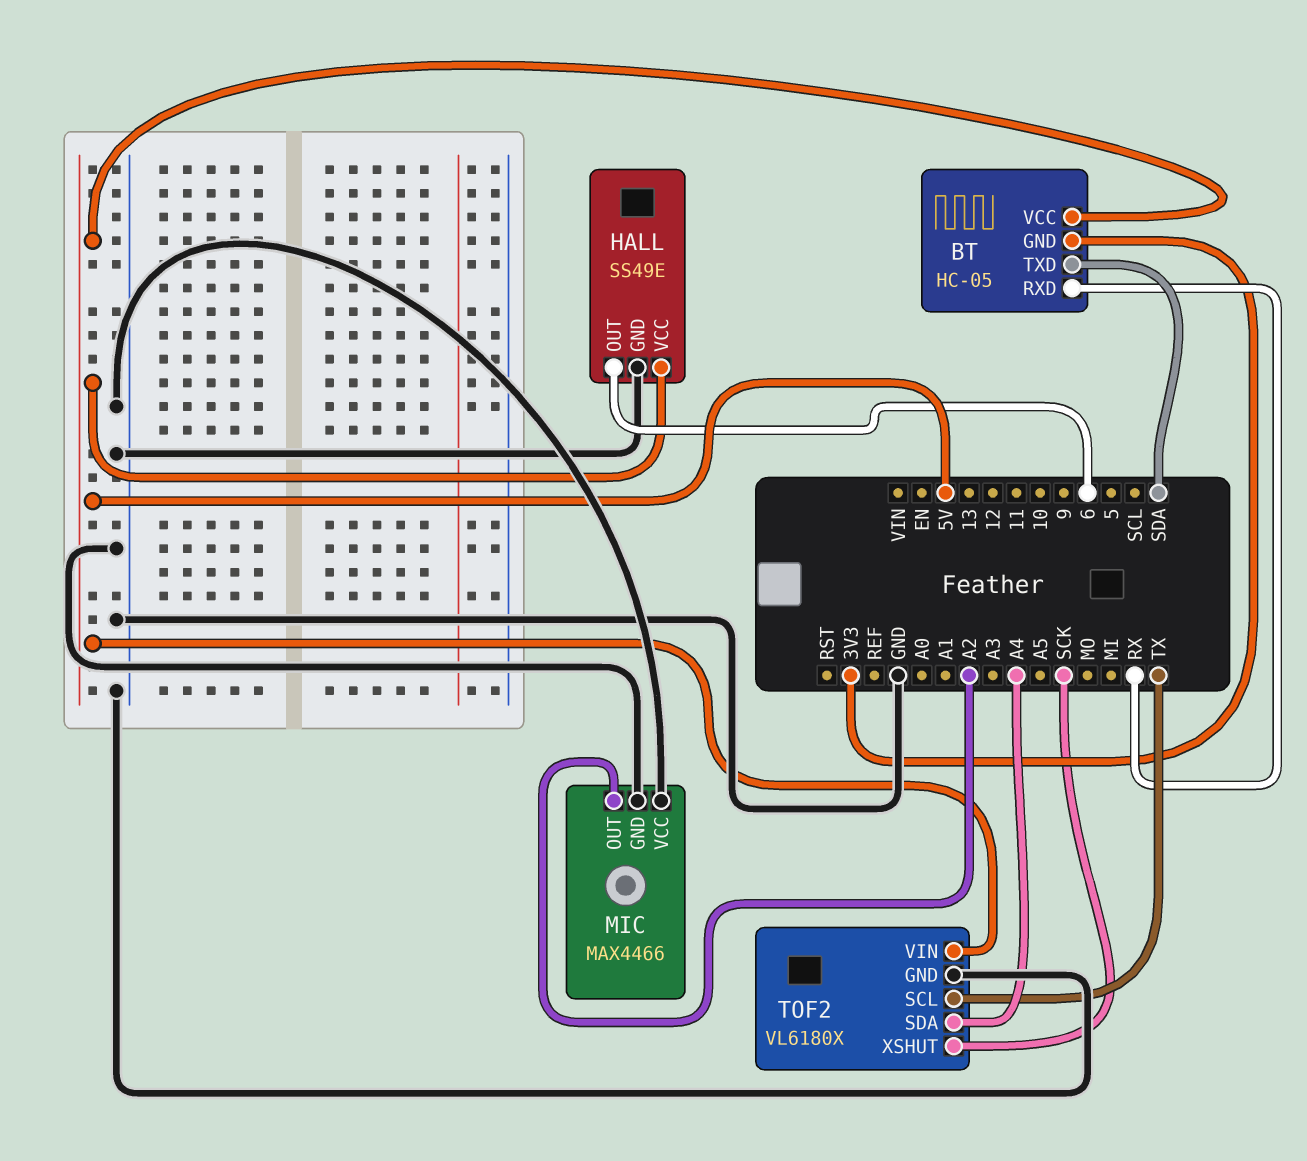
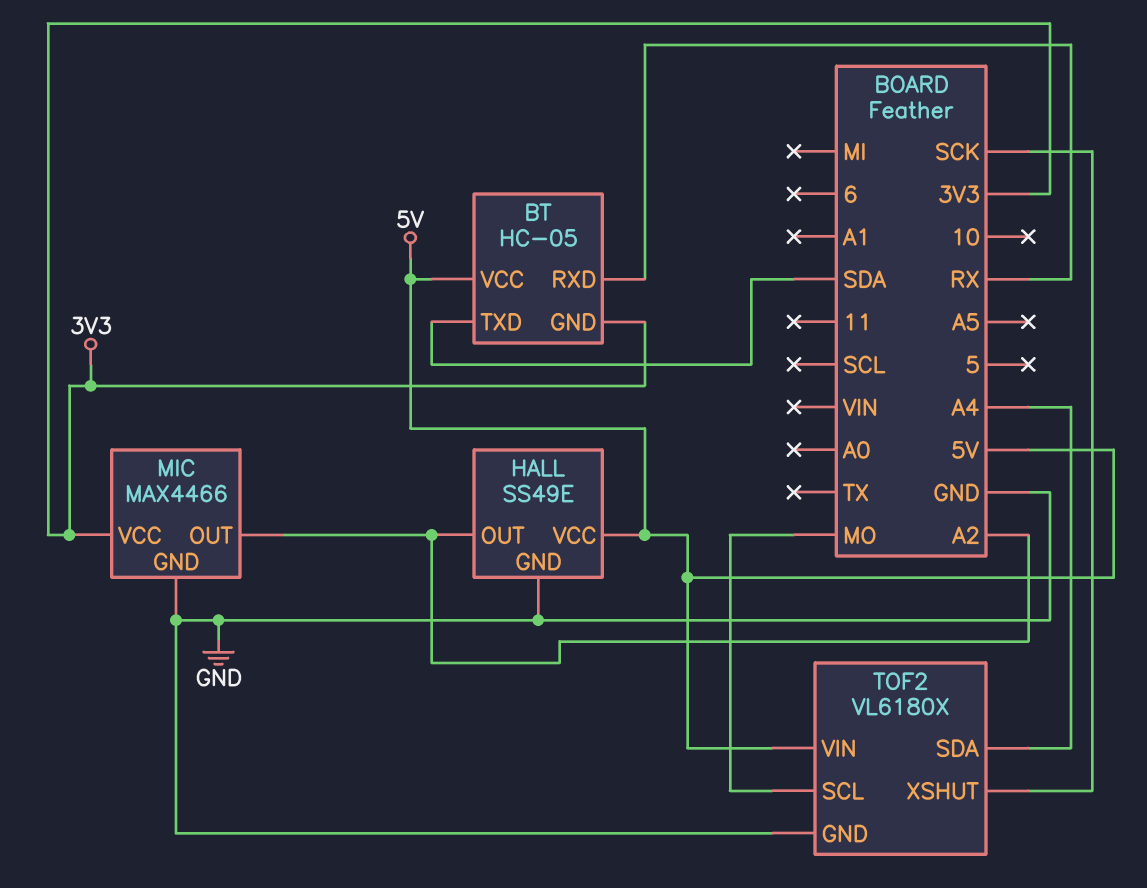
HALL pin OUT: 6 -> A2
MIC pin VCC: GND -> 3V3
TOF2 pin SCL: TX -> MO

